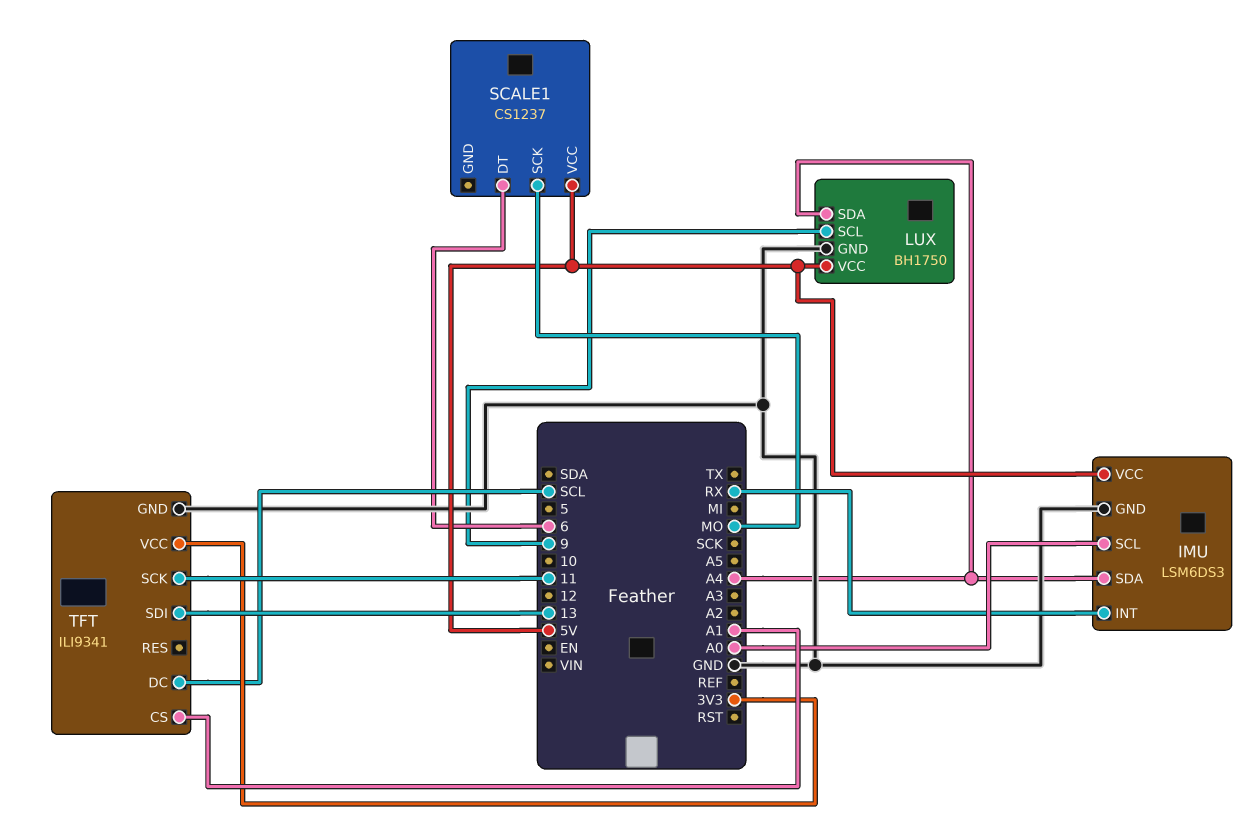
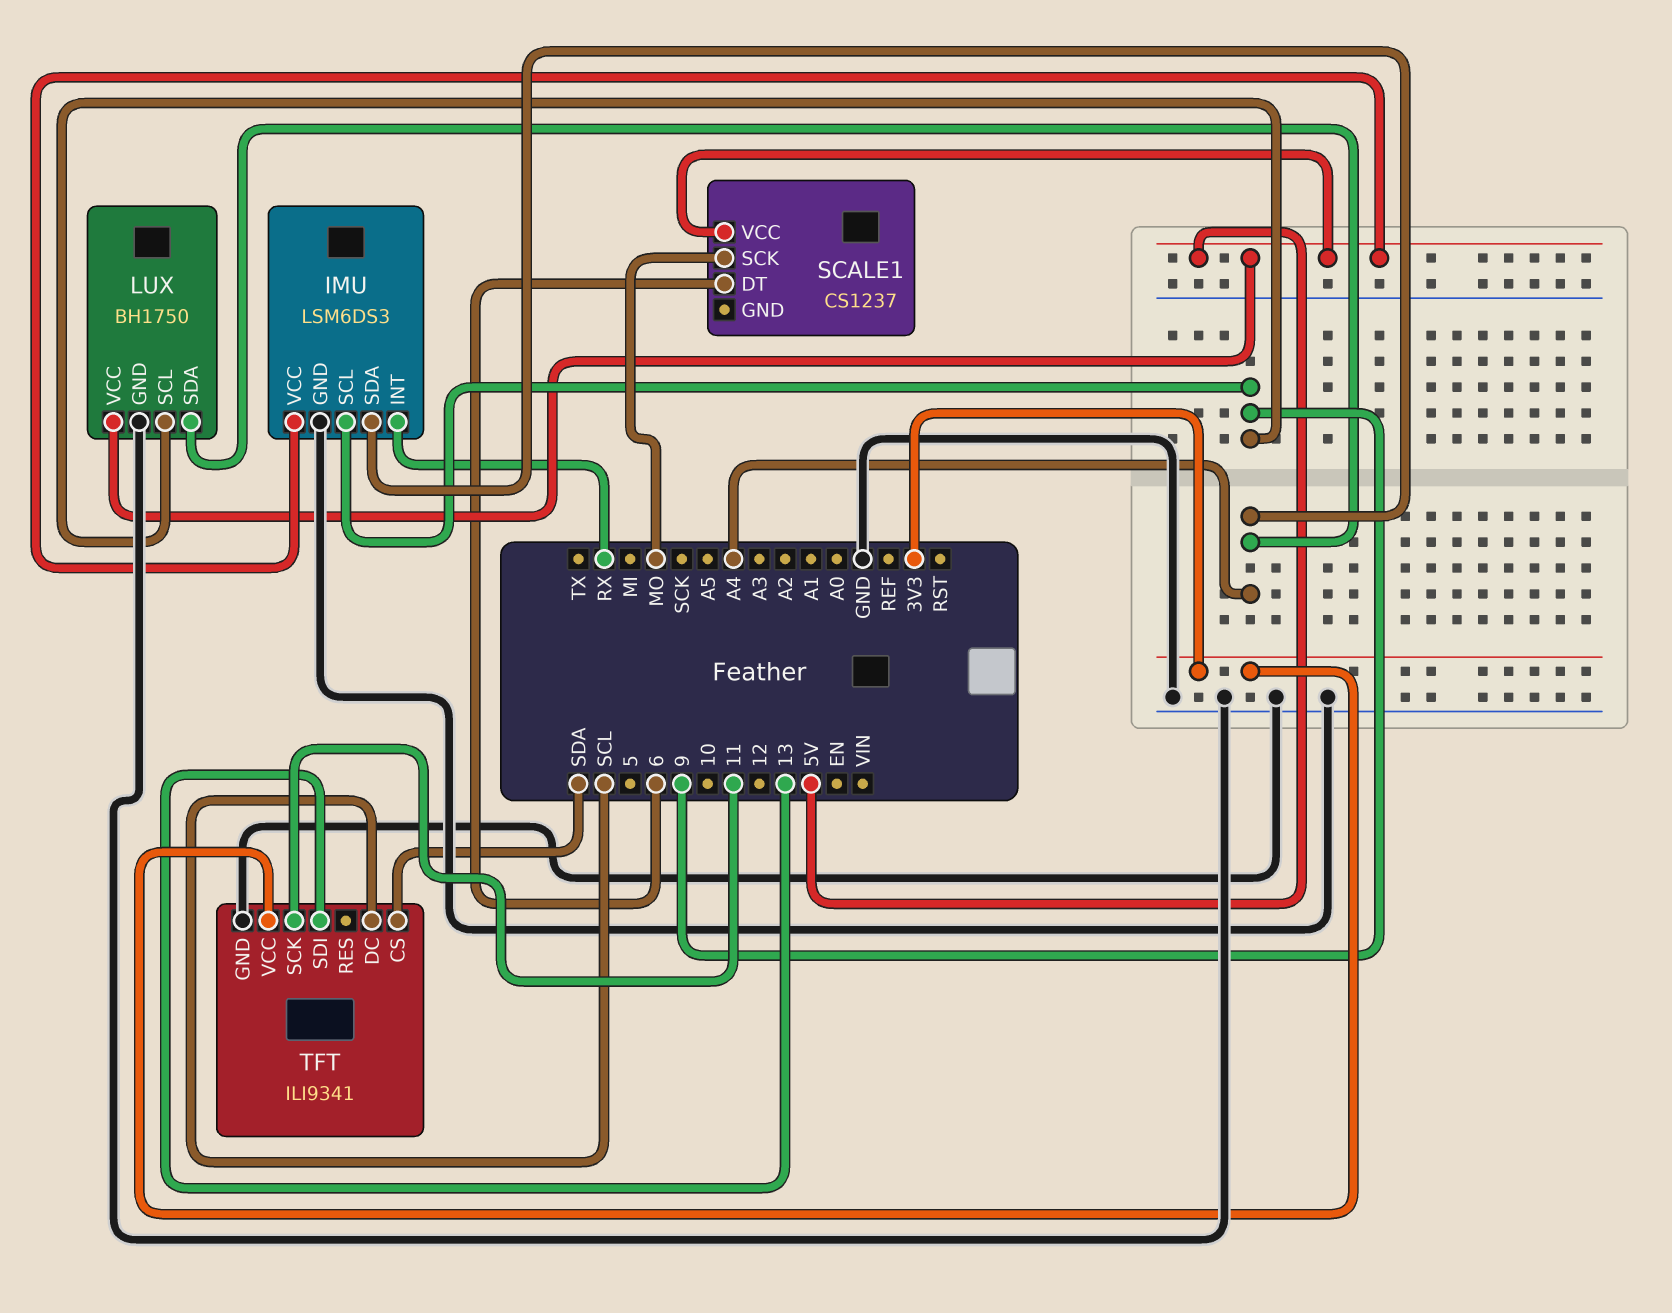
IMU pin SCL: A0 -> 9
TFT pin CS: A1 -> SDA

